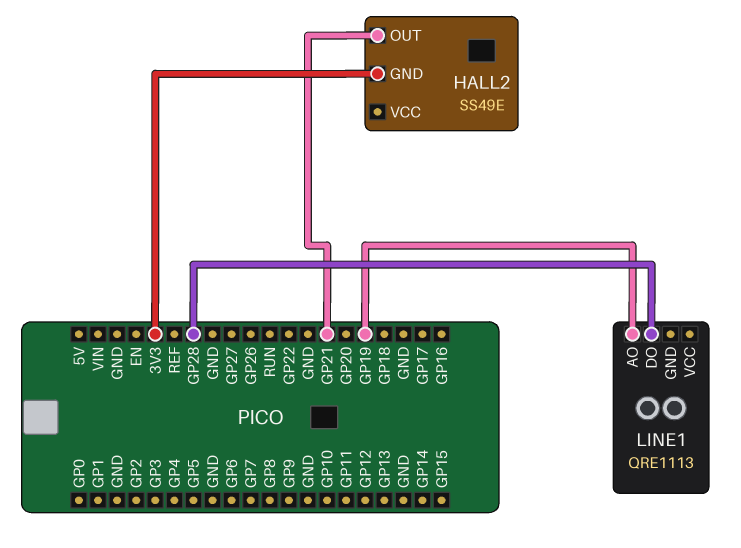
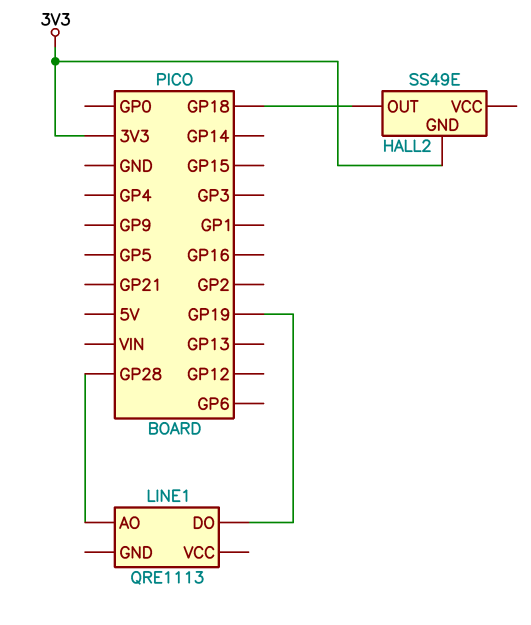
HALL2 pin OUT: GP21 -> GP18
LINE1 pin AO: GP19 -> GP28
LINE1 pin DO: GP28 -> GP19

